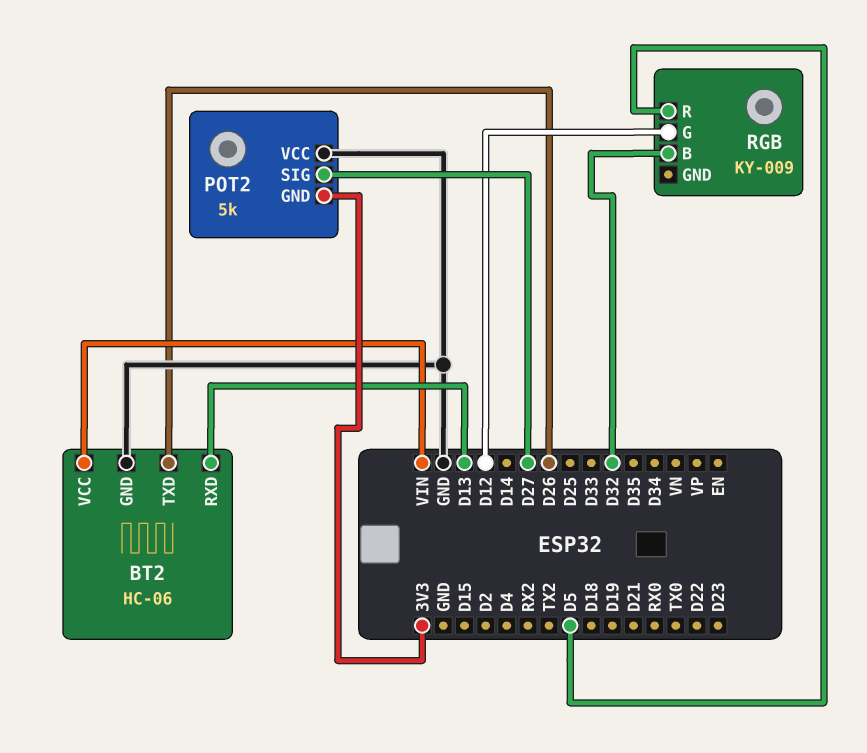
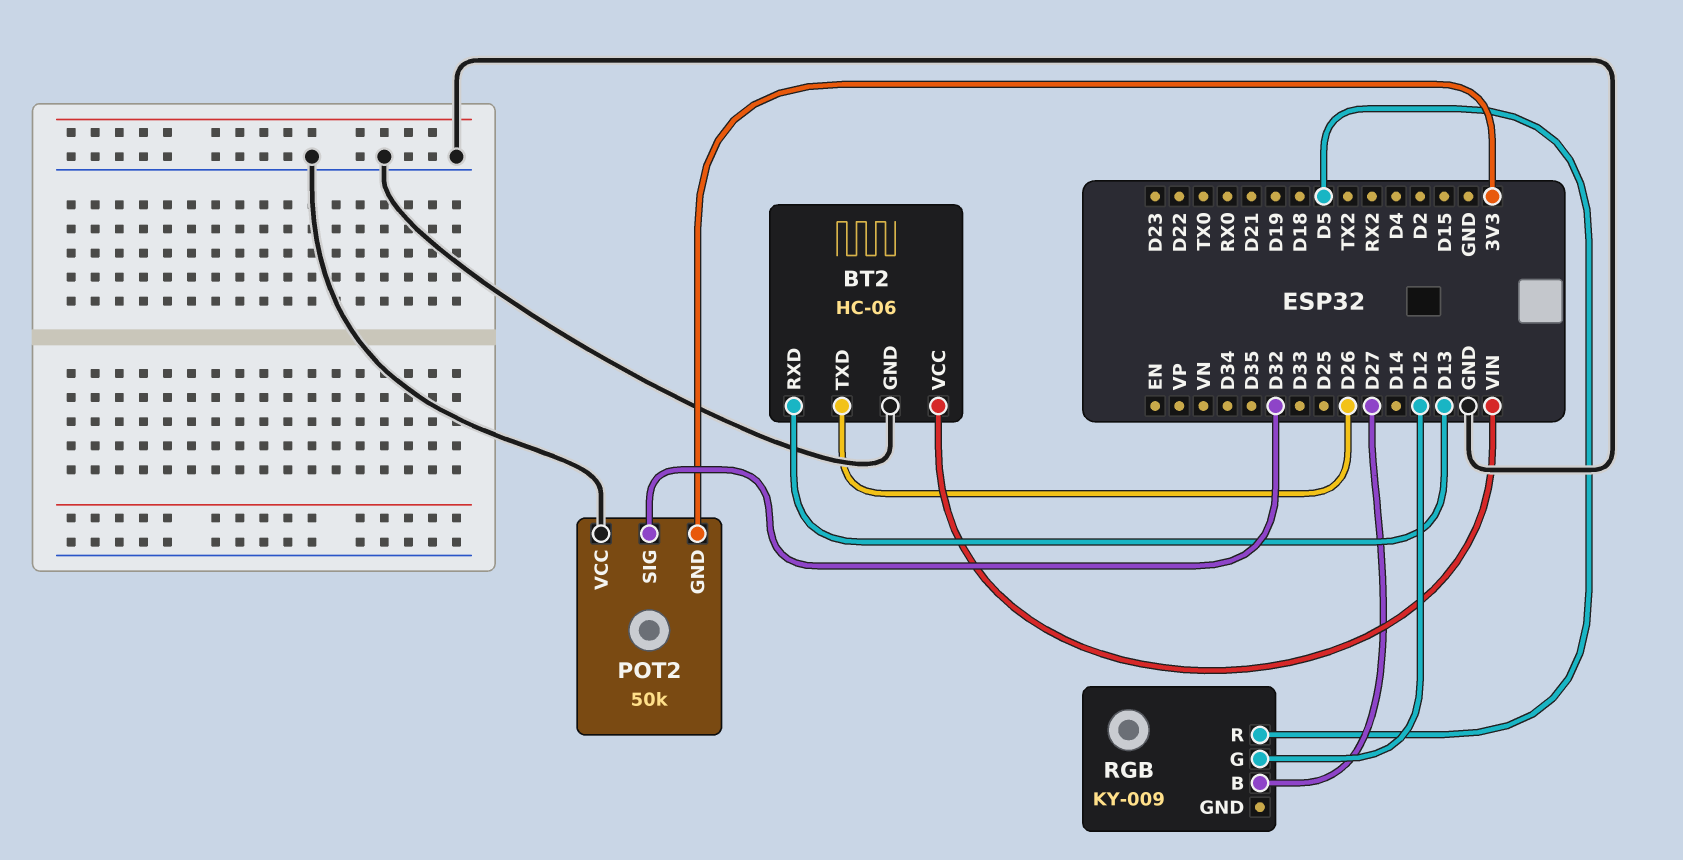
POT2: 5k -> 50k
POT2 pin SIG: D27 -> D32
RGB pin B: D32 -> D27

